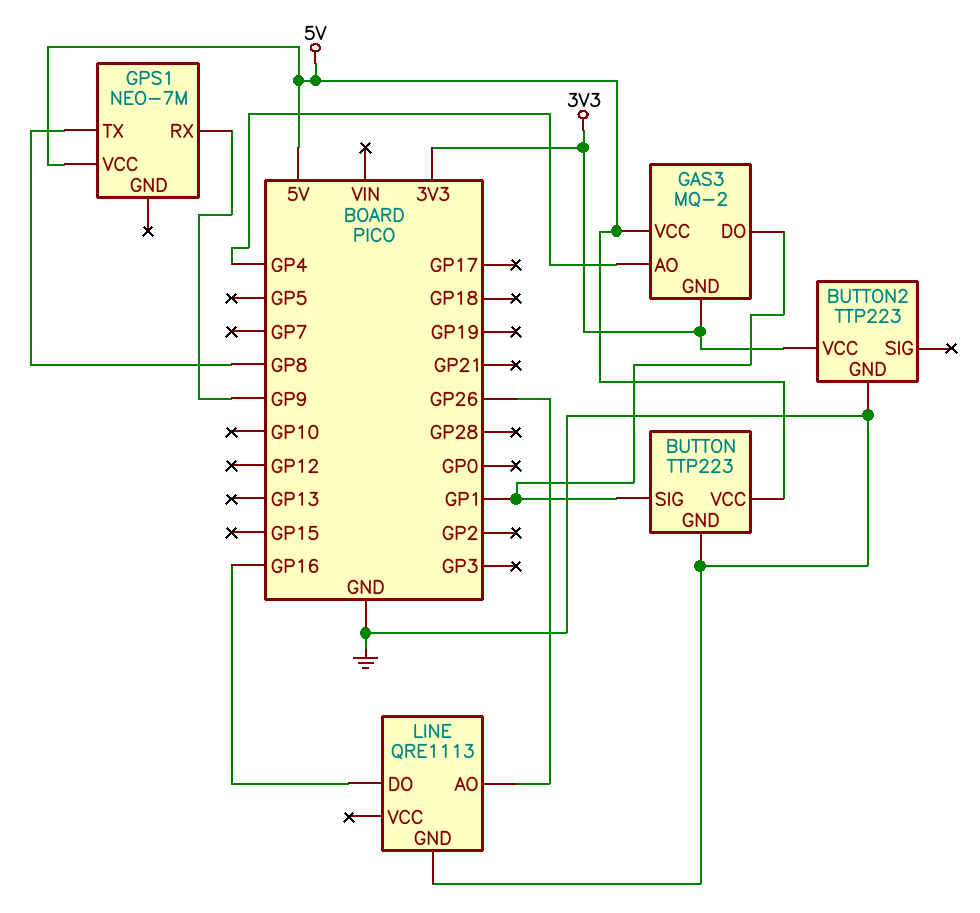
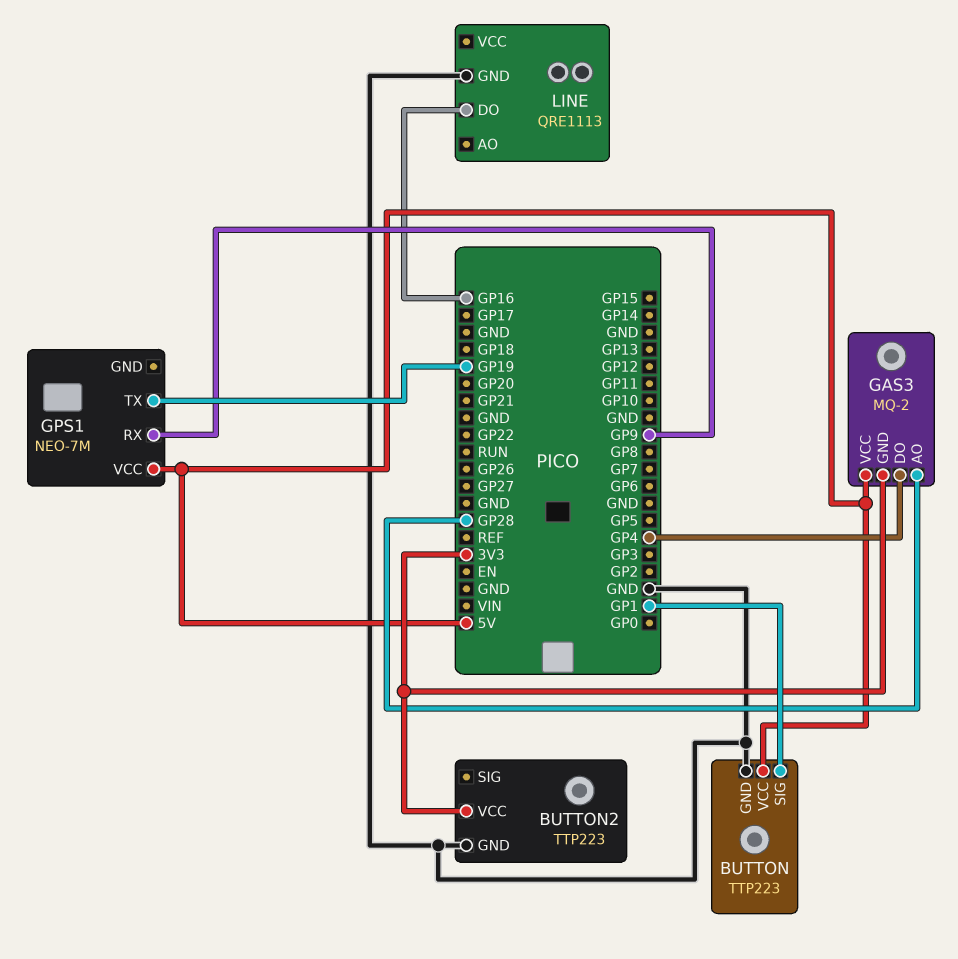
GAS3 pin AO: GP4 -> GP28
GAS3 pin DO: GP1 -> GP4
GPS1 pin TX: GP8 -> GP19
LINE pin AO: GP26 -> none

